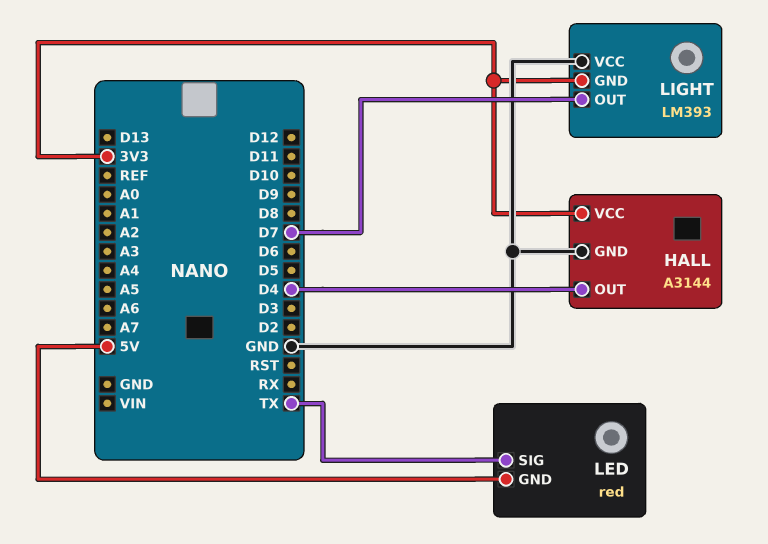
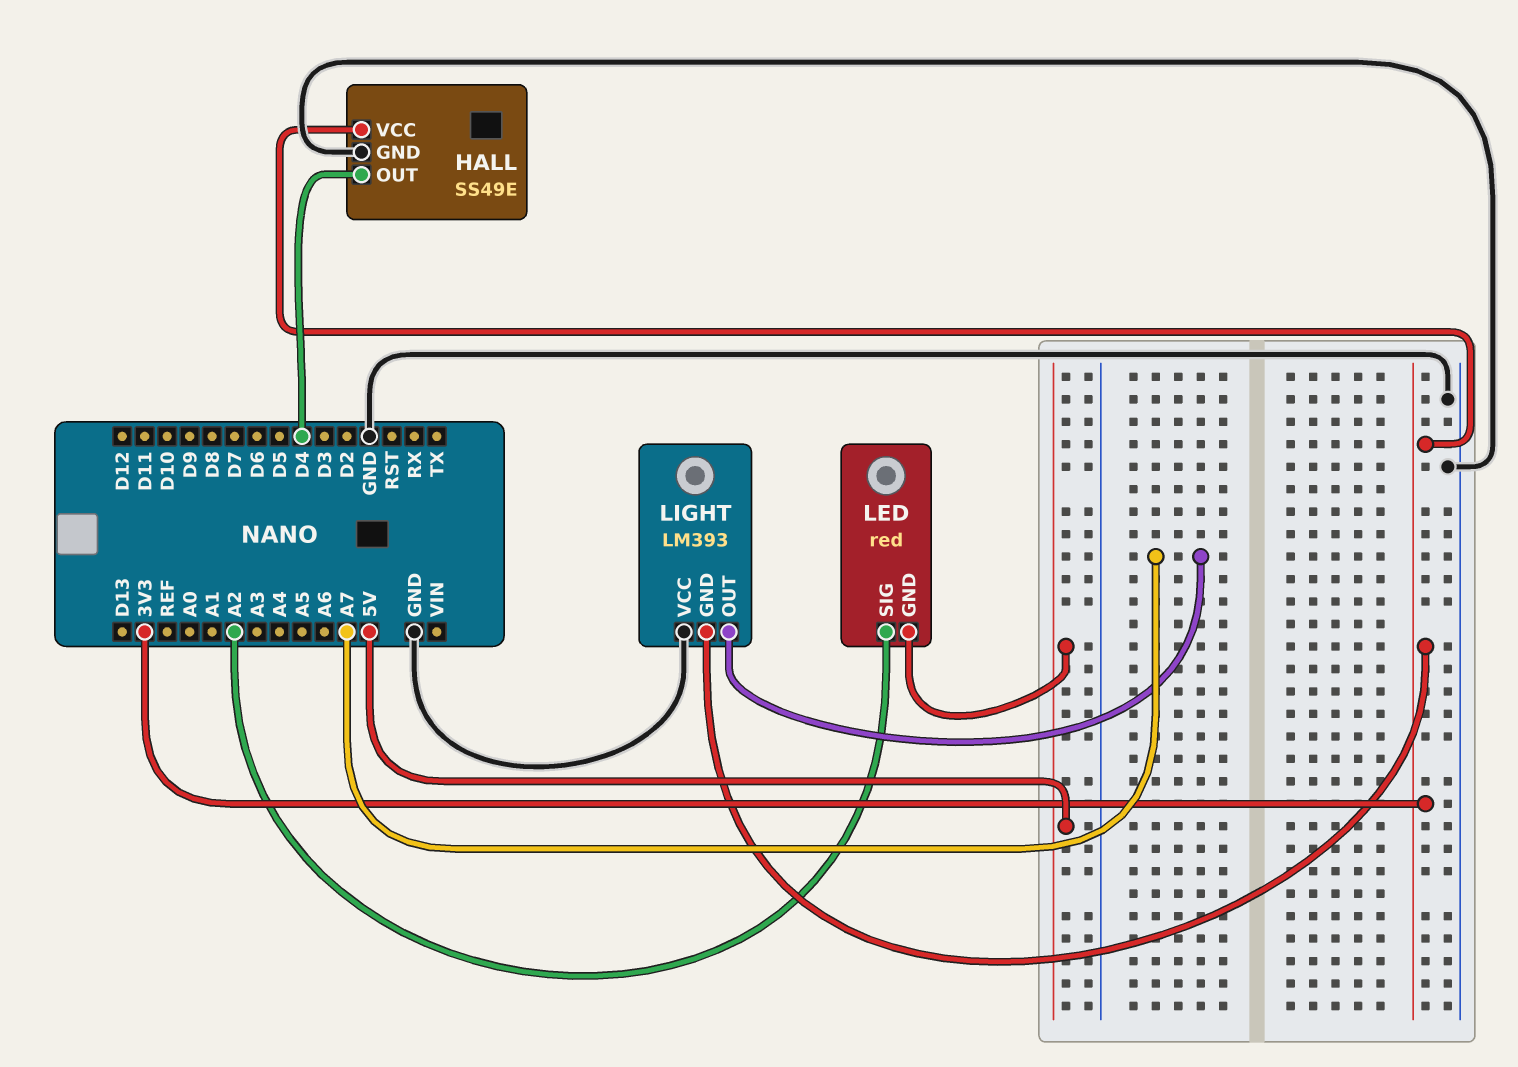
HALL: A3144 -> SS49E
LED pin SIG: TX -> A2
LIGHT pin OUT: D7 -> A7

